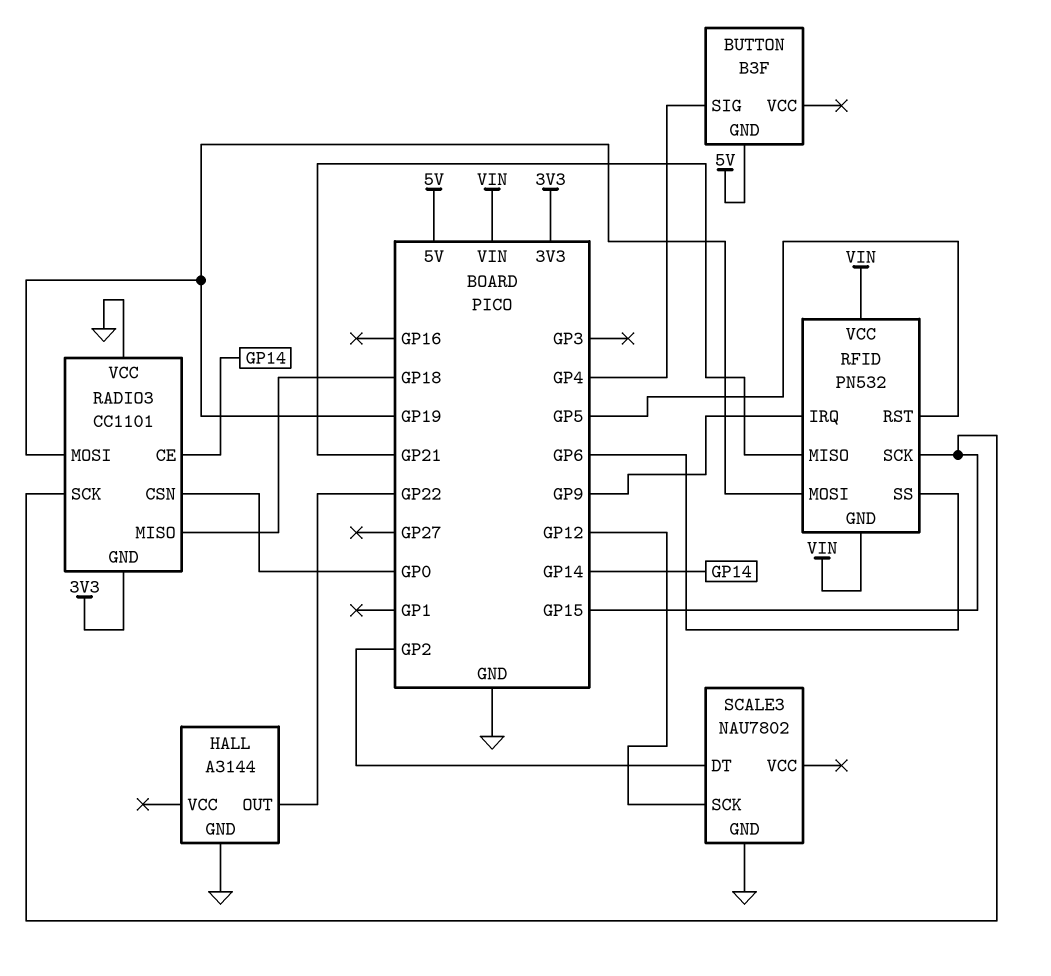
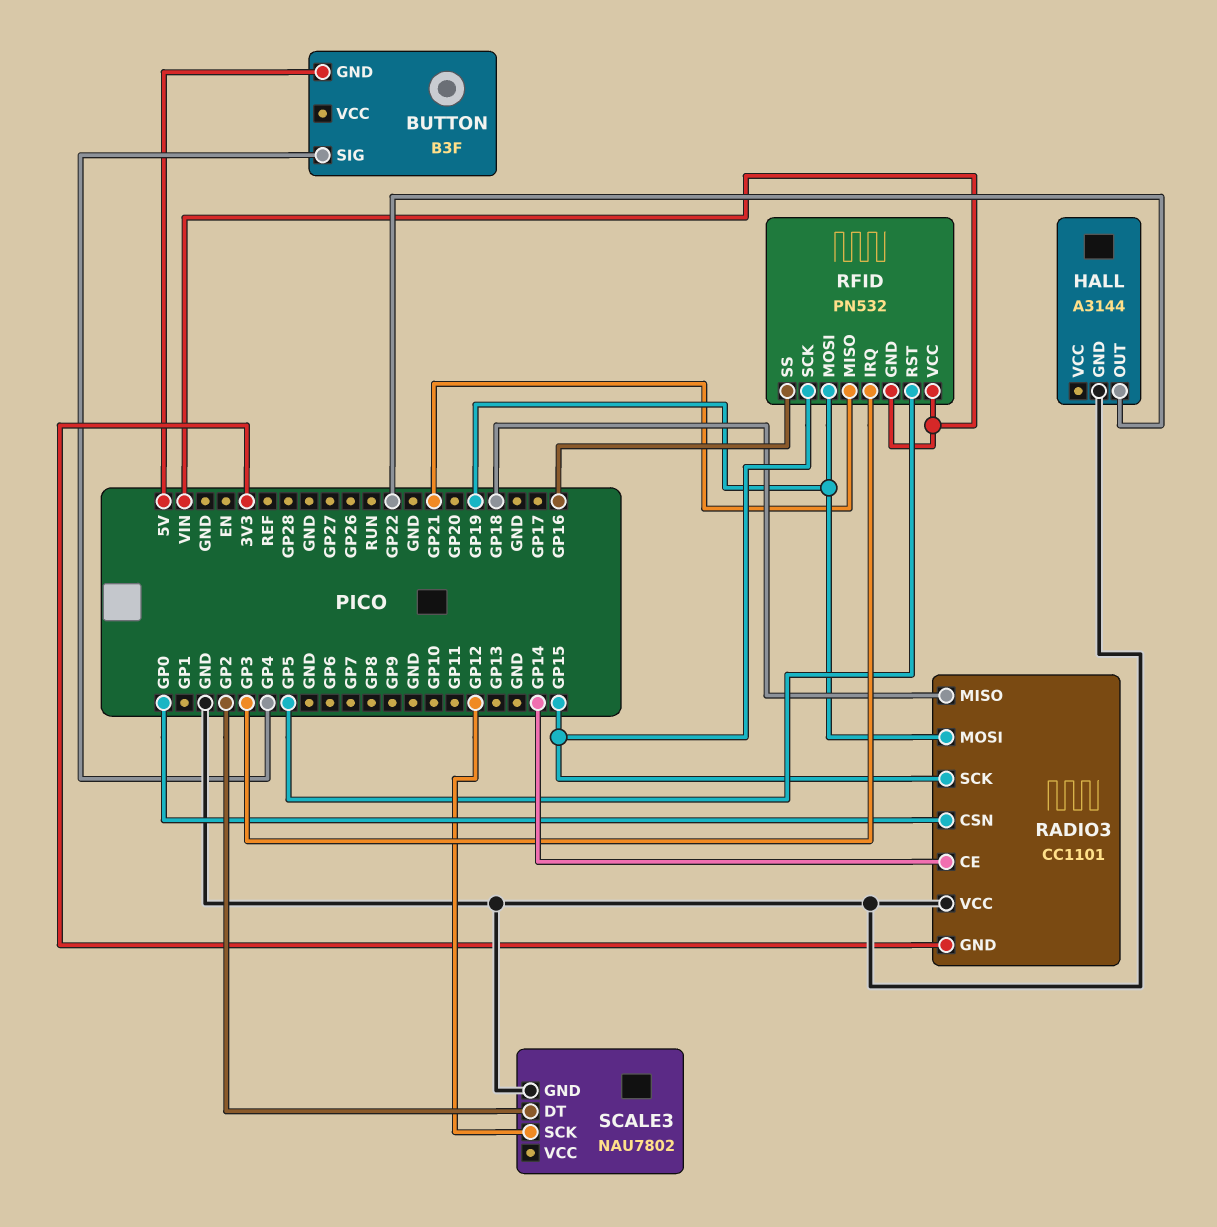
RFID pin IRQ: GP9 -> GP3
RFID pin SS: GP6 -> GP16

